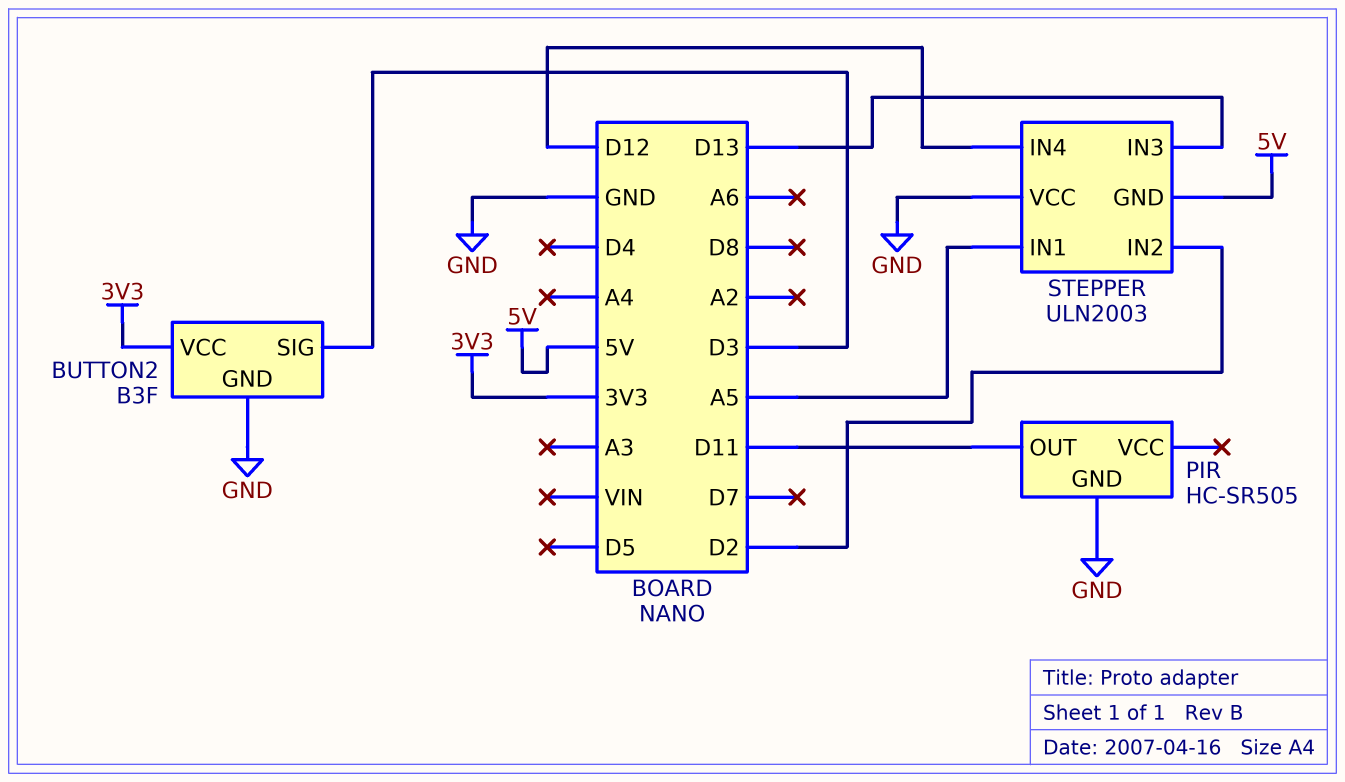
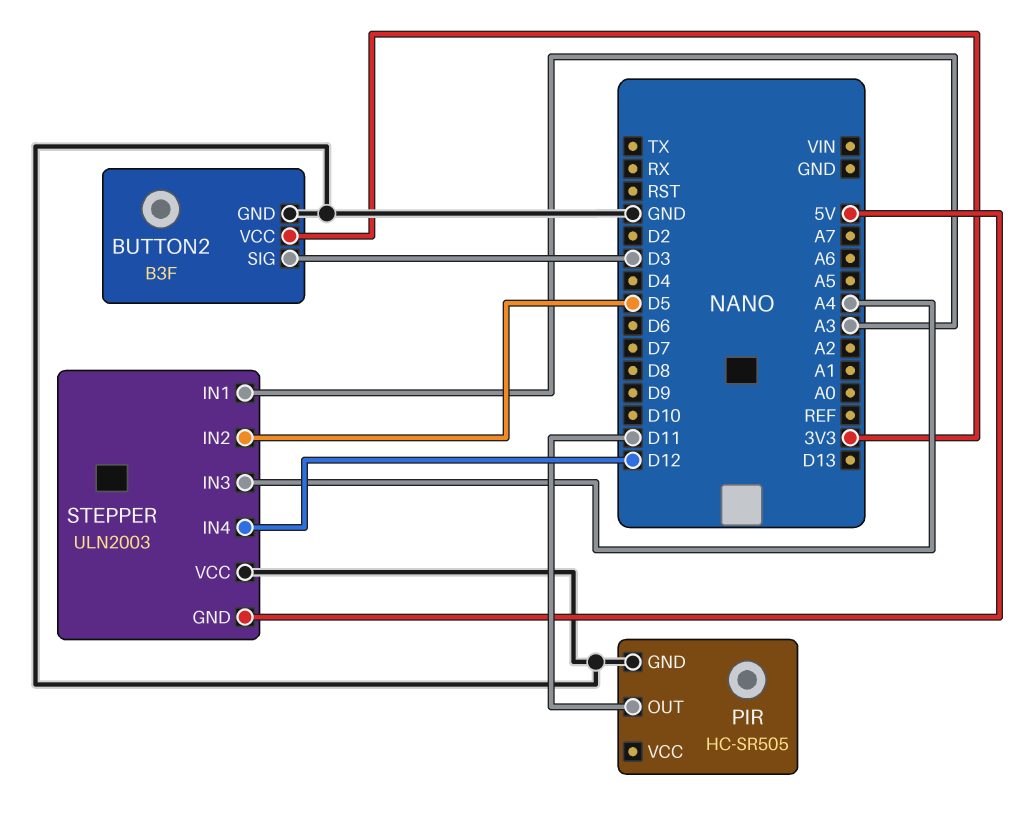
STEPPER pin IN1: A5 -> A3
STEPPER pin IN2: D2 -> D5
STEPPER pin IN3: D13 -> A4

